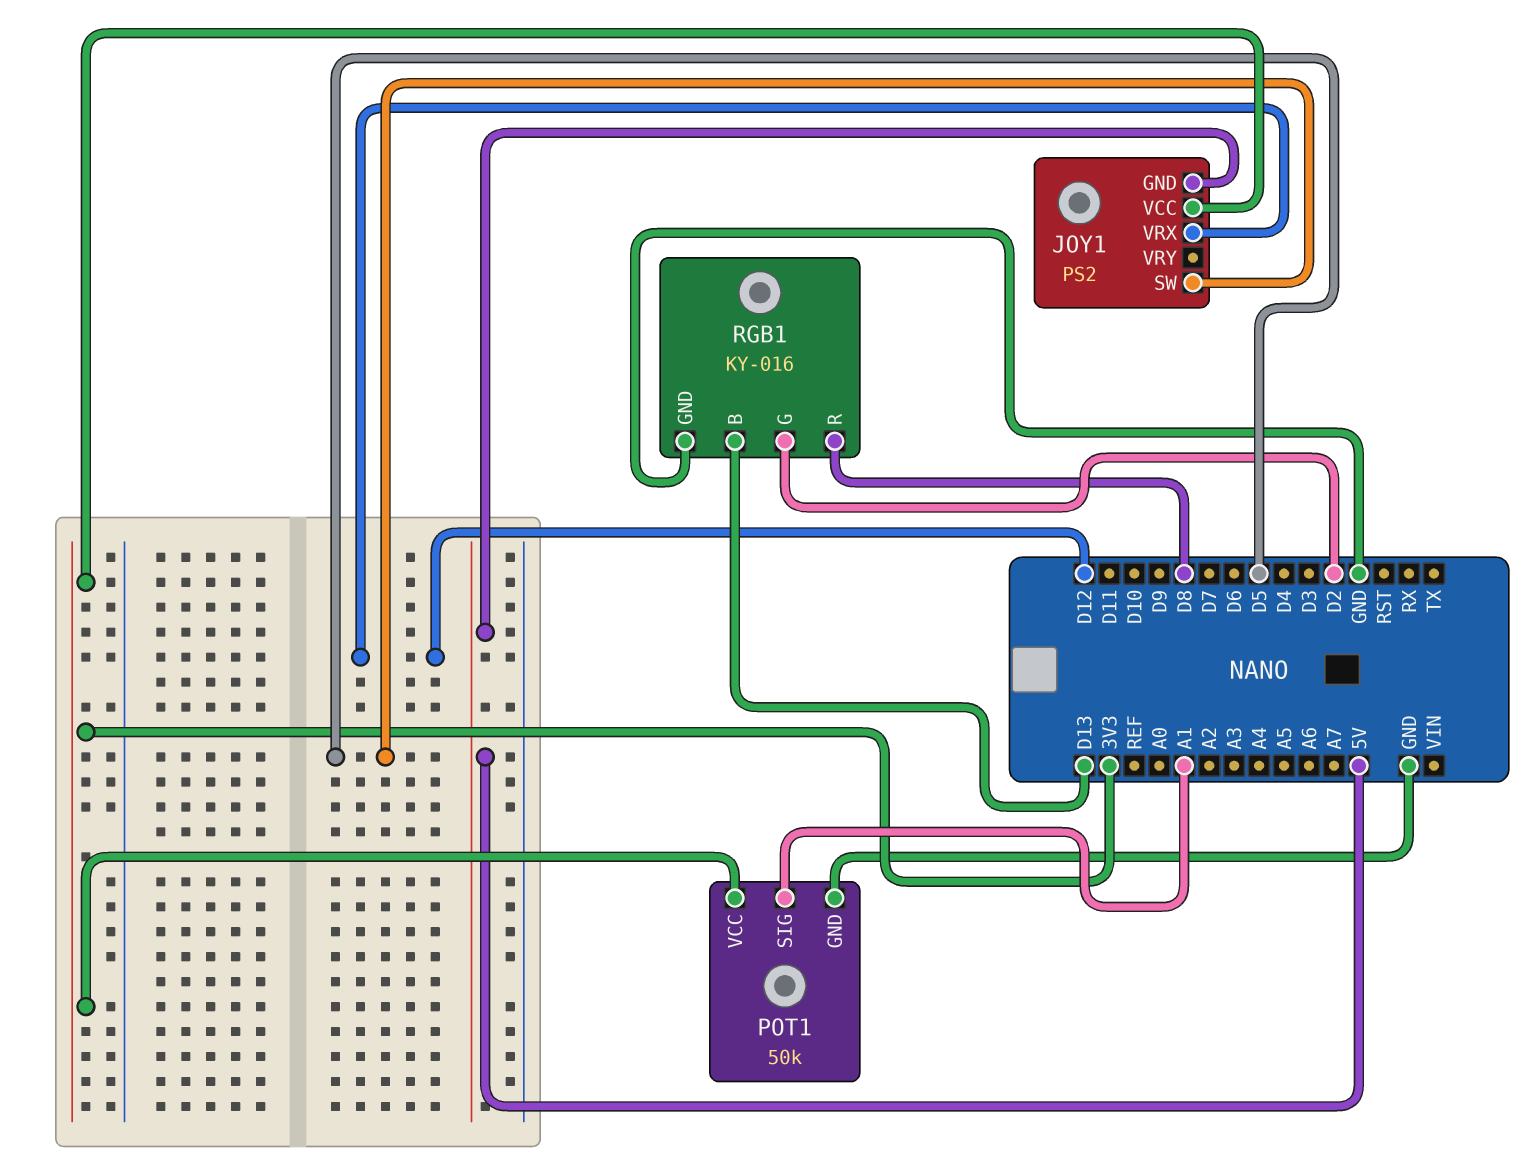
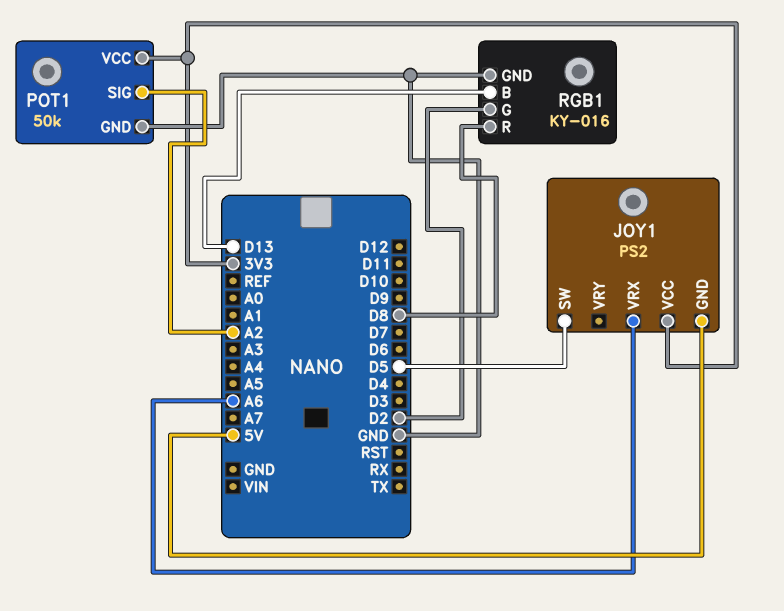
JOY1 pin VRX: D12 -> A6
POT1 pin SIG: A1 -> A2

